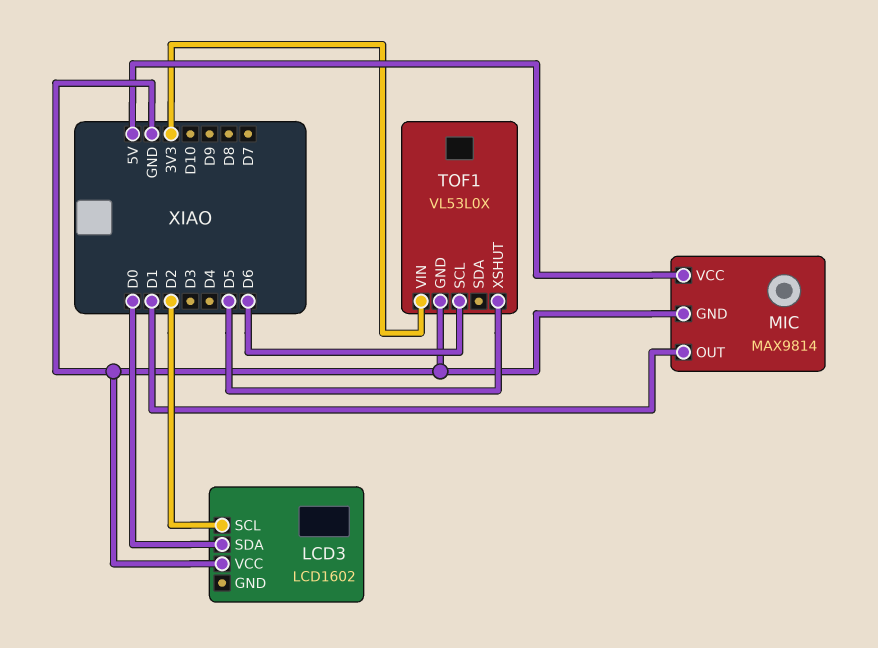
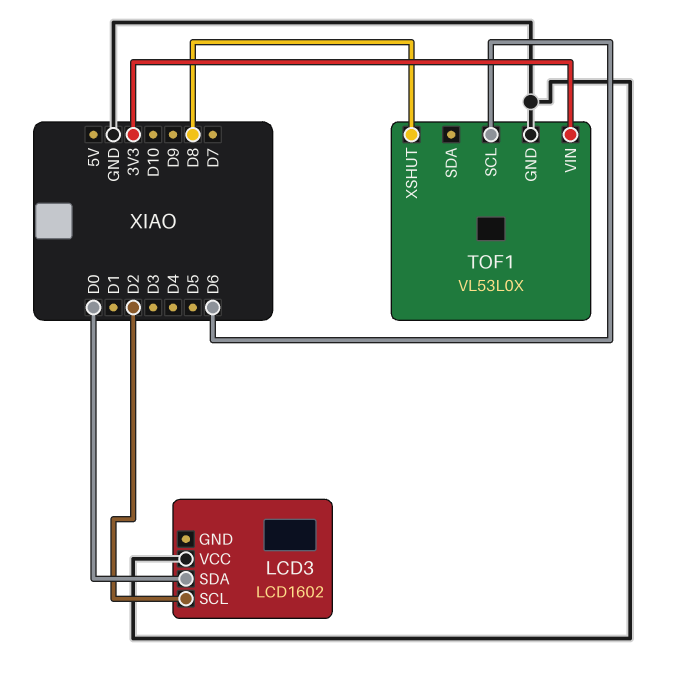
MIC: MAX9814 -> none
MIC pin GND: GND -> none
MIC pin OUT: D1 -> none
MIC pin VCC: 5V -> none
TOF1 pin XSHUT: D5 -> D8

